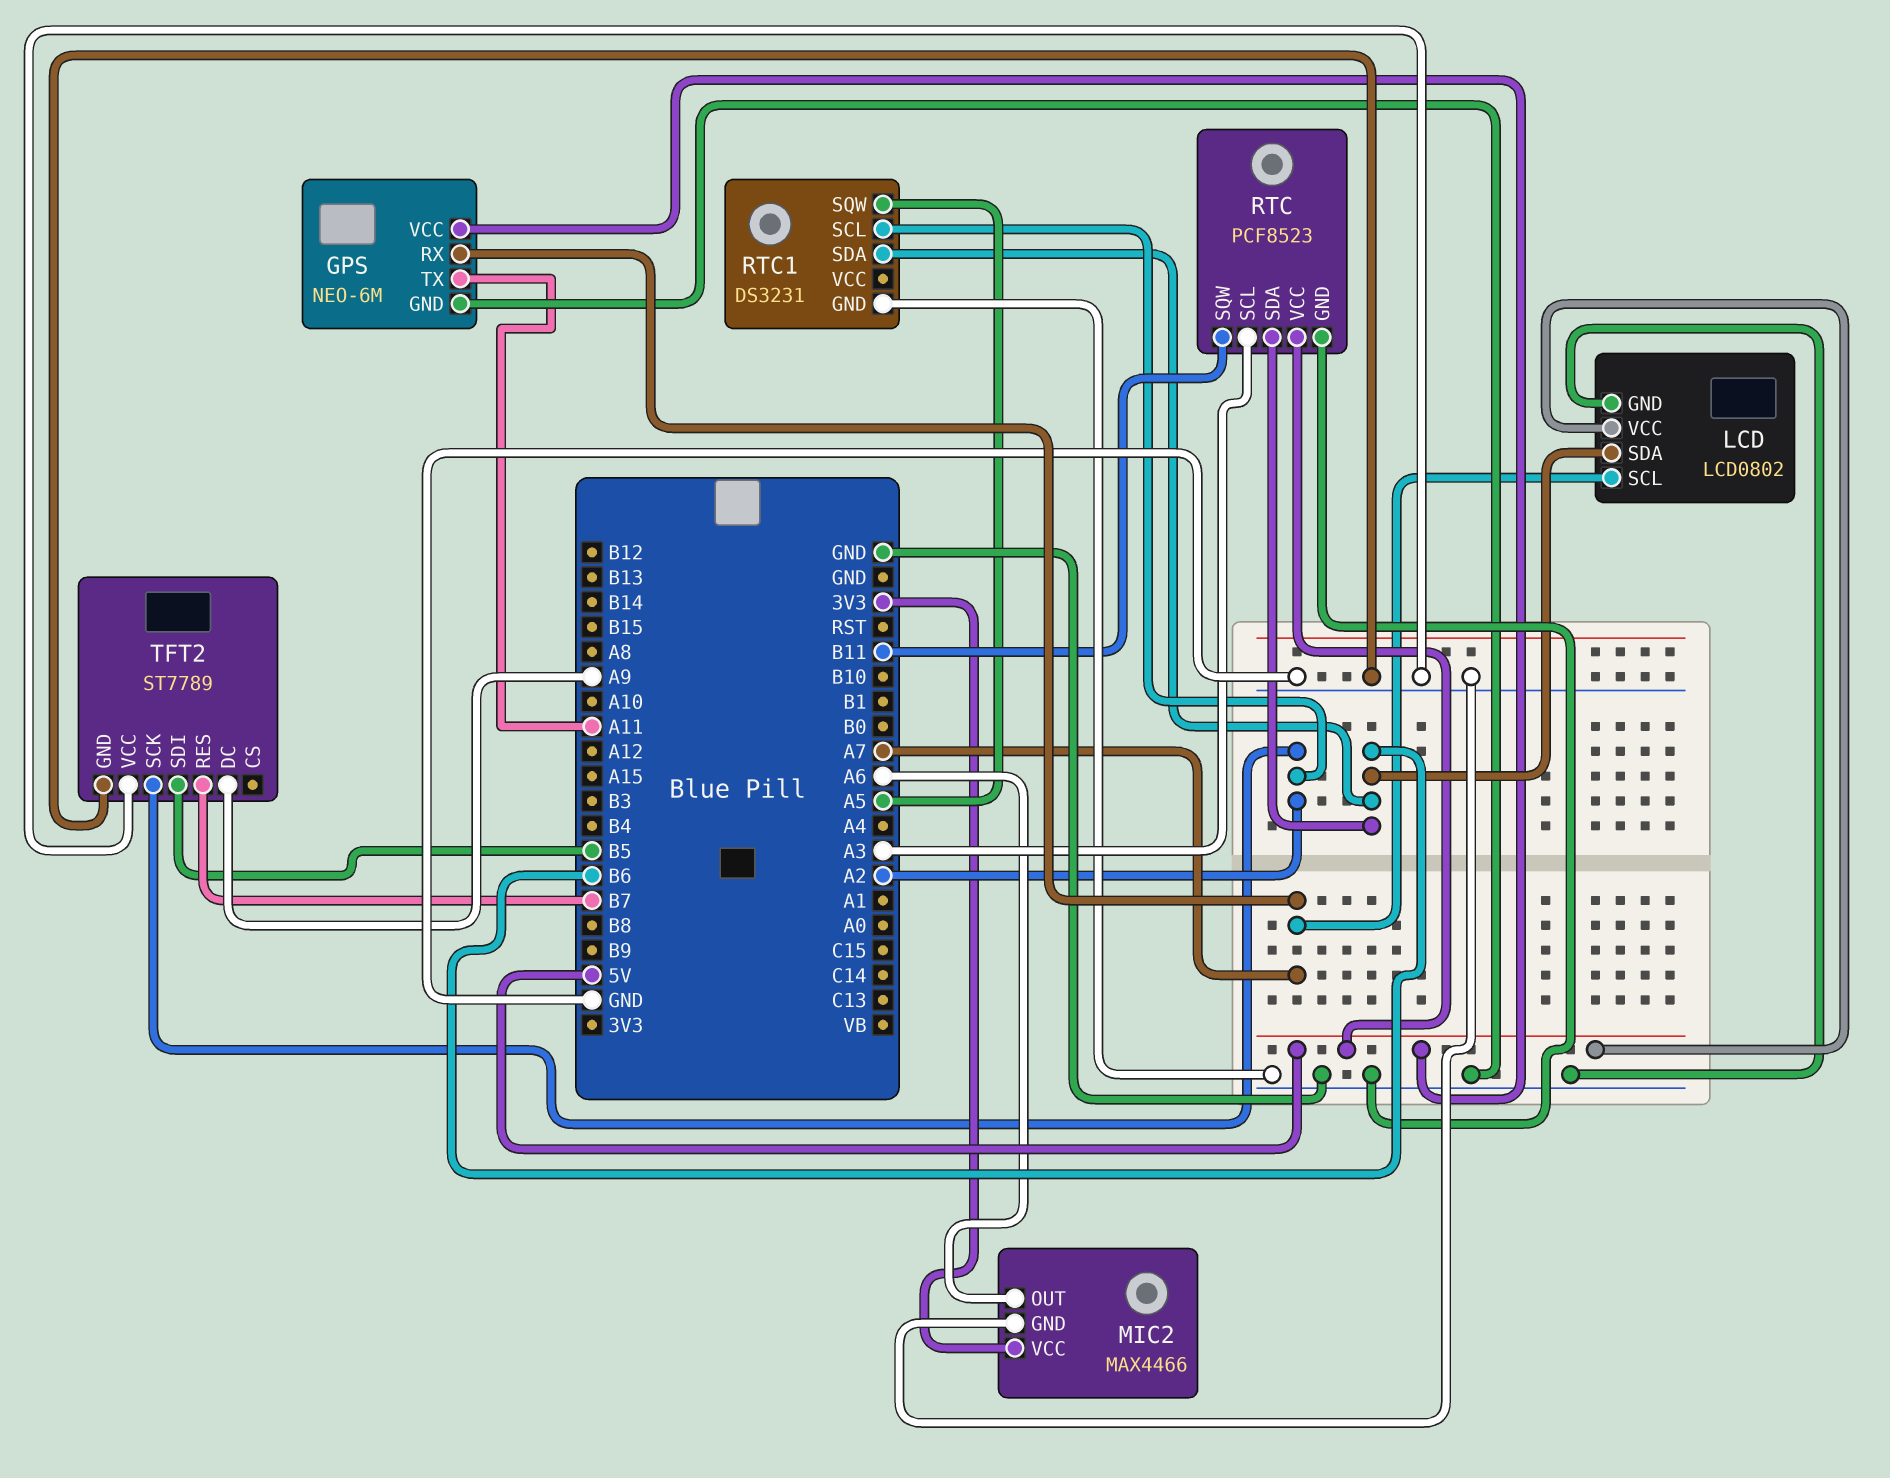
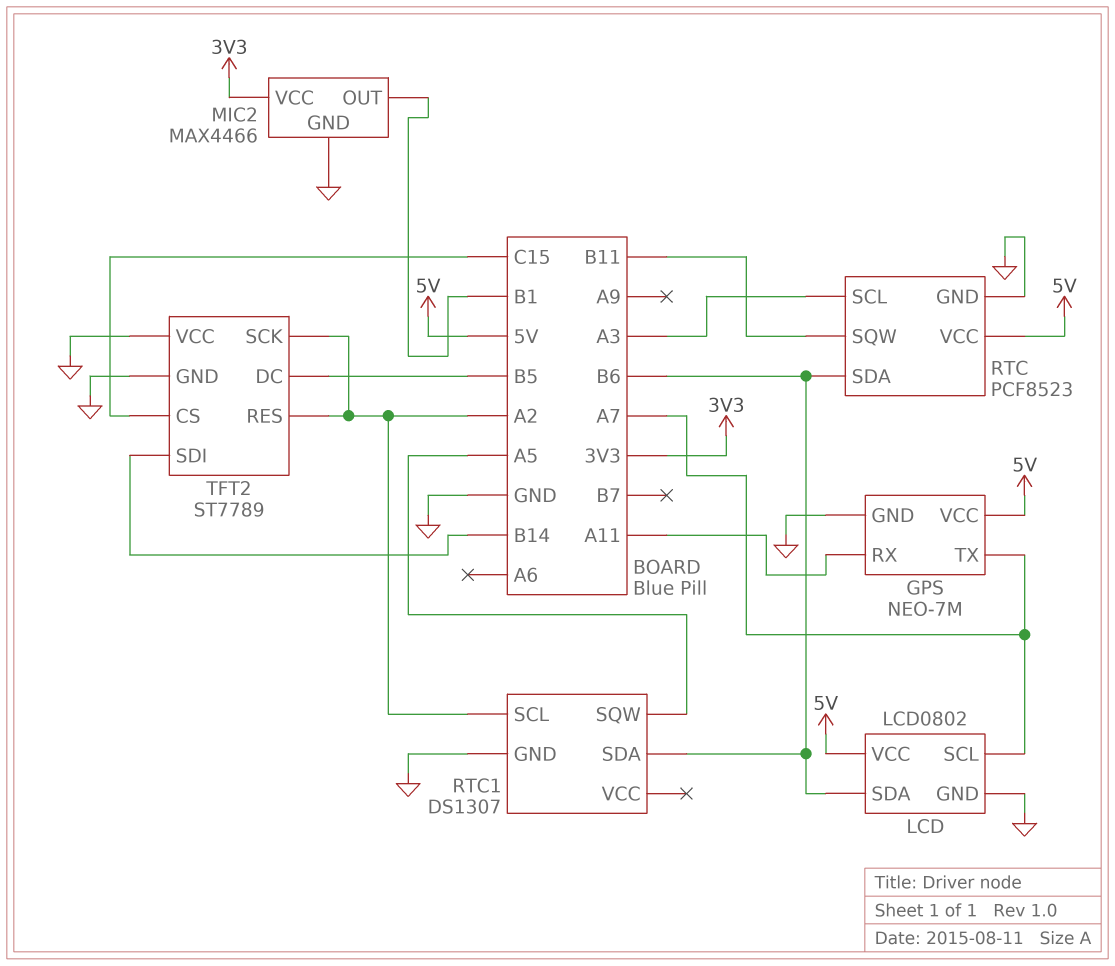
GPS: NEO-6M -> NEO-7M
GPS pin RX: A7 -> A11
GPS pin TX: A11 -> A7
MIC2 pin OUT: A6 -> B1
RTC1: DS3231 -> DS1307
TFT2 pin CS: none -> C15
TFT2 pin DC: A9 -> B5
TFT2 pin RES: B7 -> A2
TFT2 pin SDI: B5 -> B14

